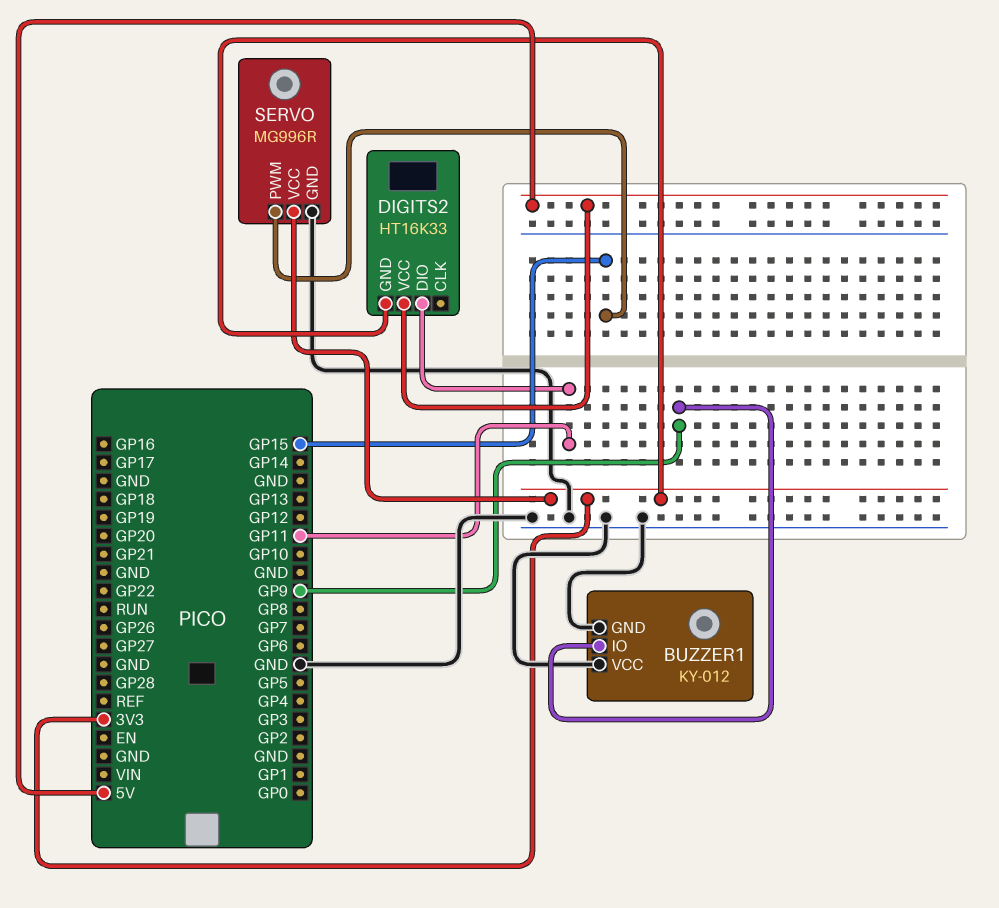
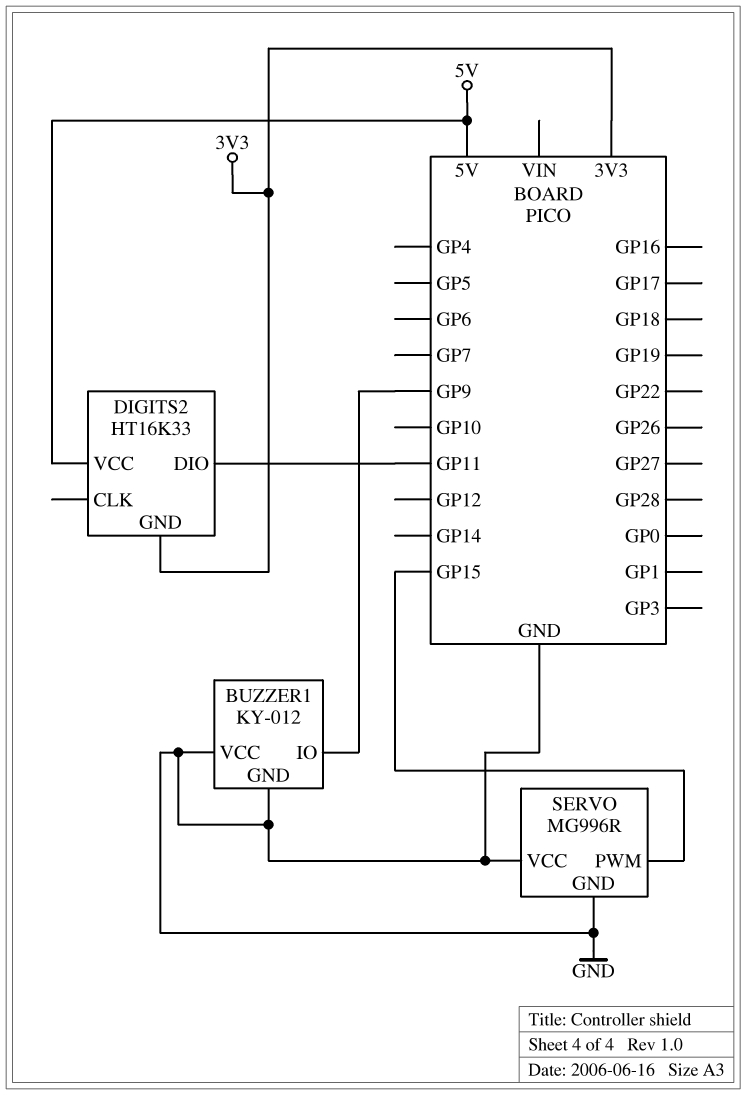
SERVO pin VCC: 3V3 -> GND

